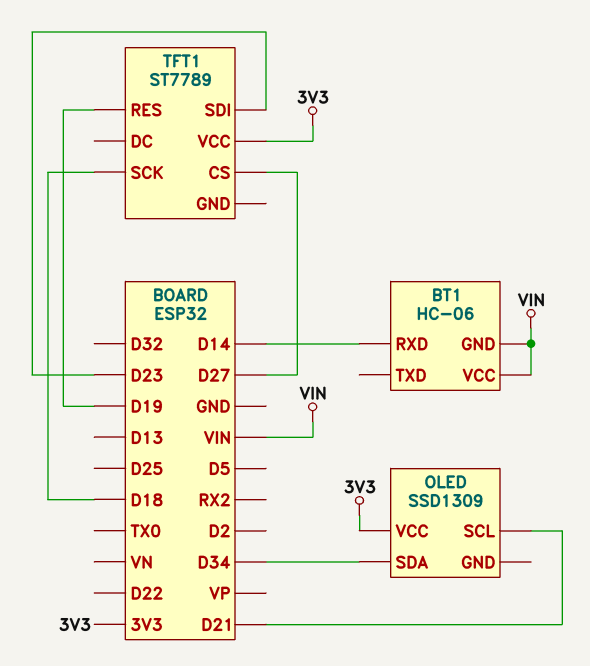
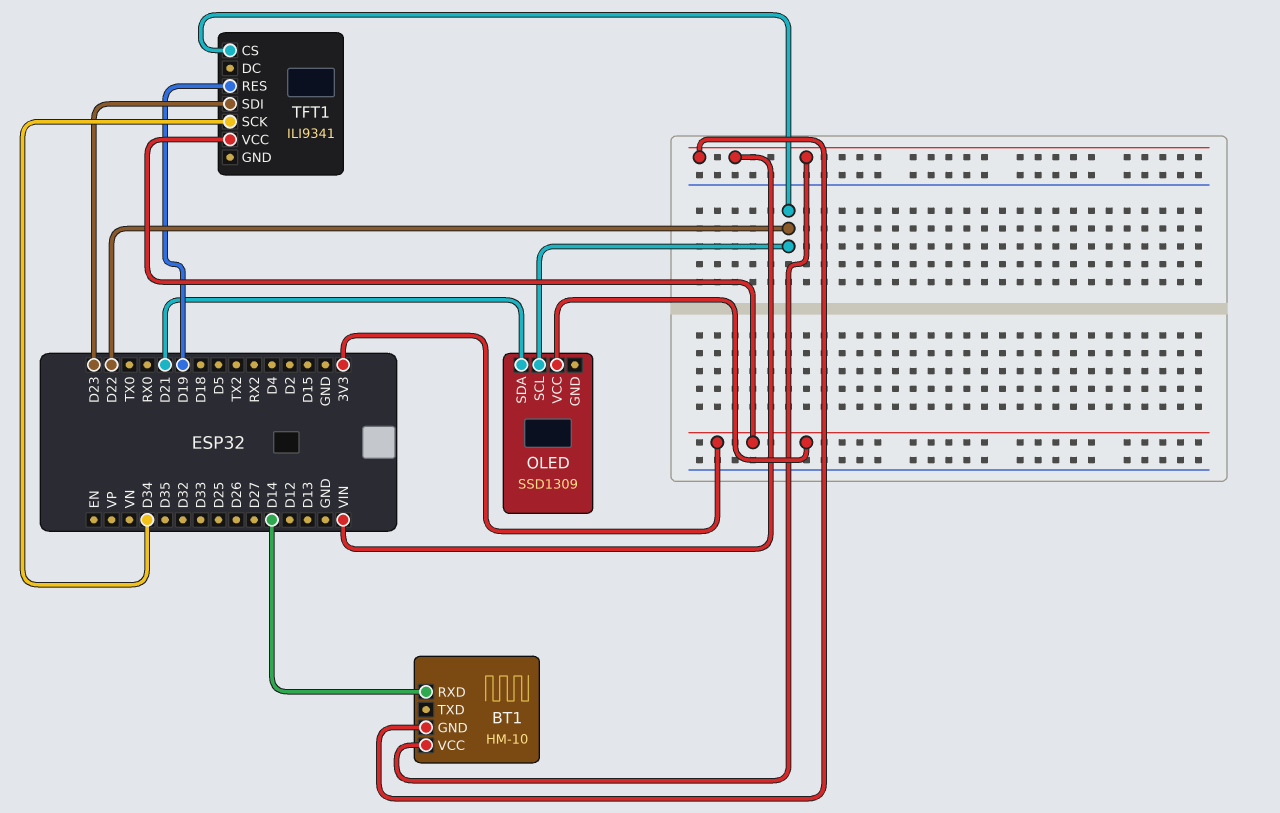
BT1: HC-06 -> HM-10
OLED pin SCL: D21 -> D22
OLED pin SDA: D34 -> D21
TFT1: ST7789 -> ILI9341
TFT1 pin CS: D27 -> D22
TFT1 pin SCK: D18 -> D34

